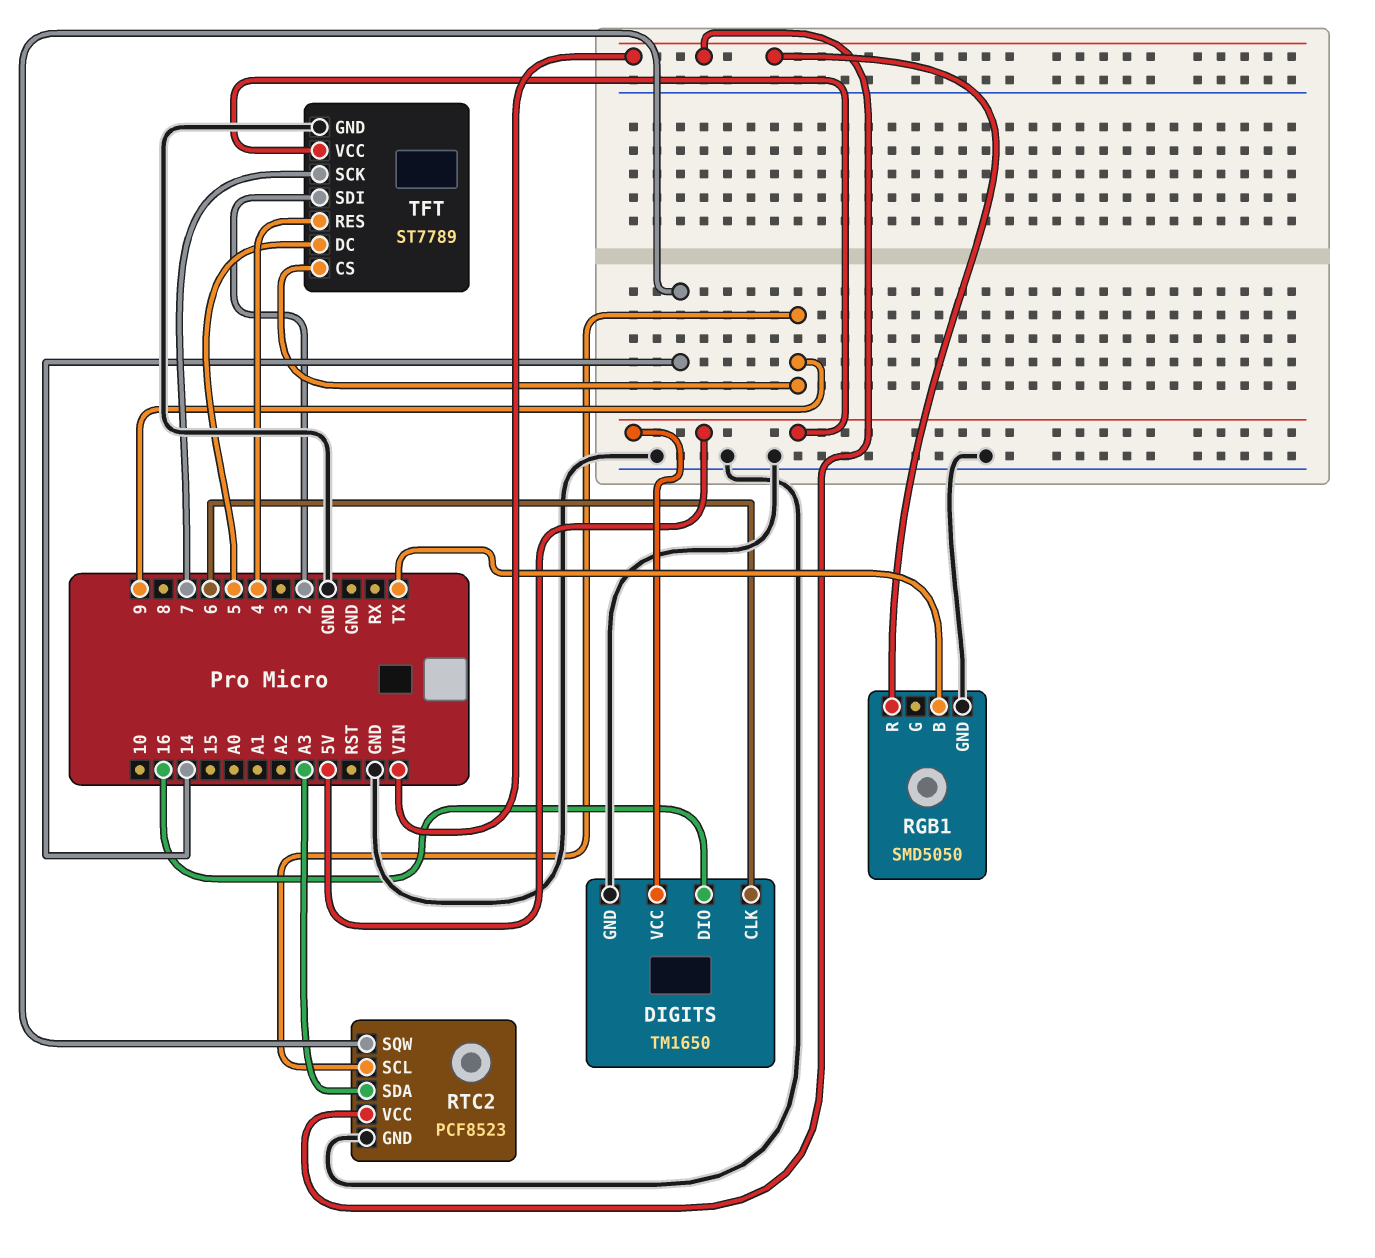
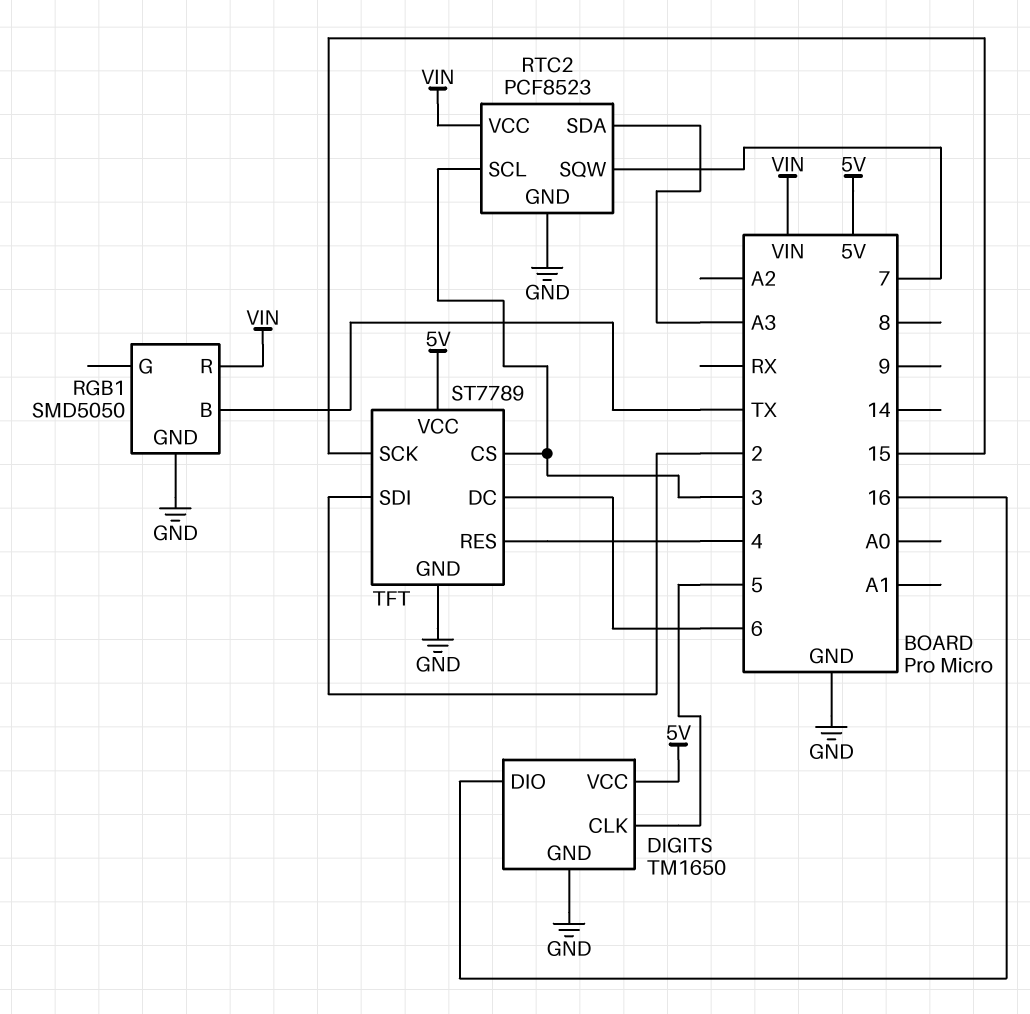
DIGITS pin CLK: 6 -> 5
RTC2 pin SCL: 9 -> 3
RTC2 pin SQW: 14 -> 7
TFT pin CS: 9 -> 3
TFT pin DC: 5 -> 6
TFT pin SCK: 7 -> 15

